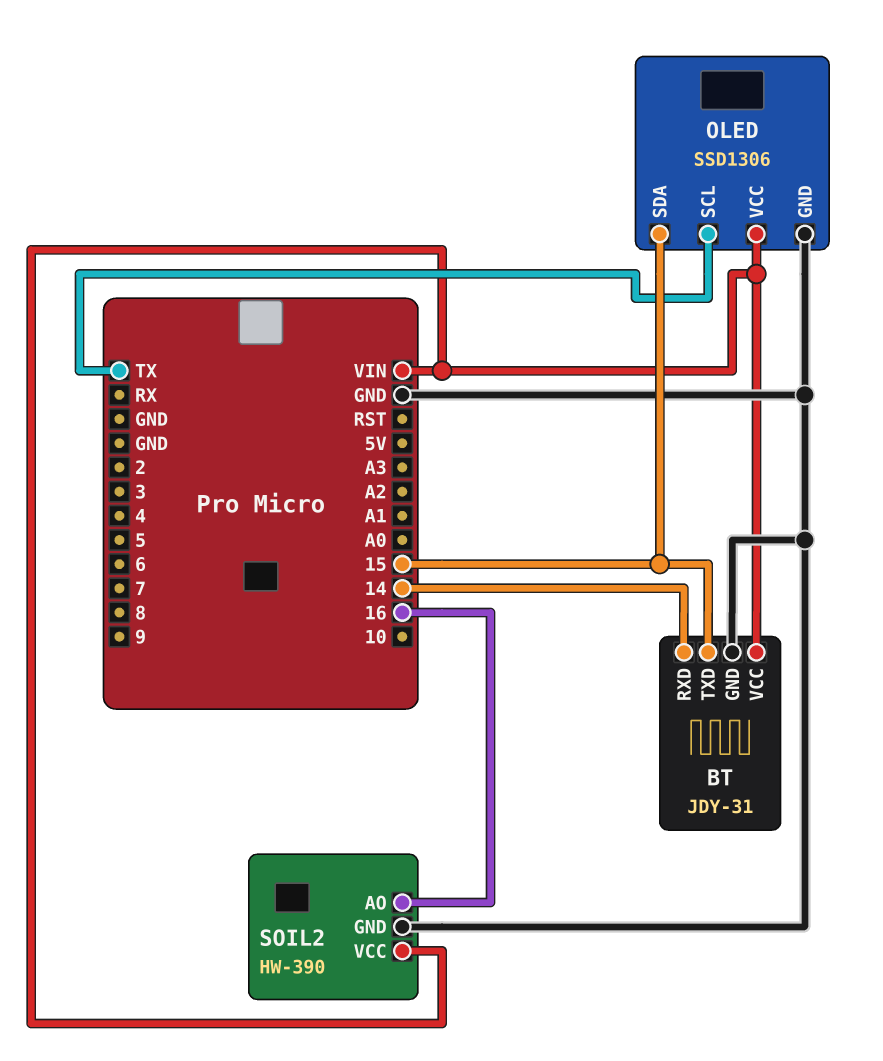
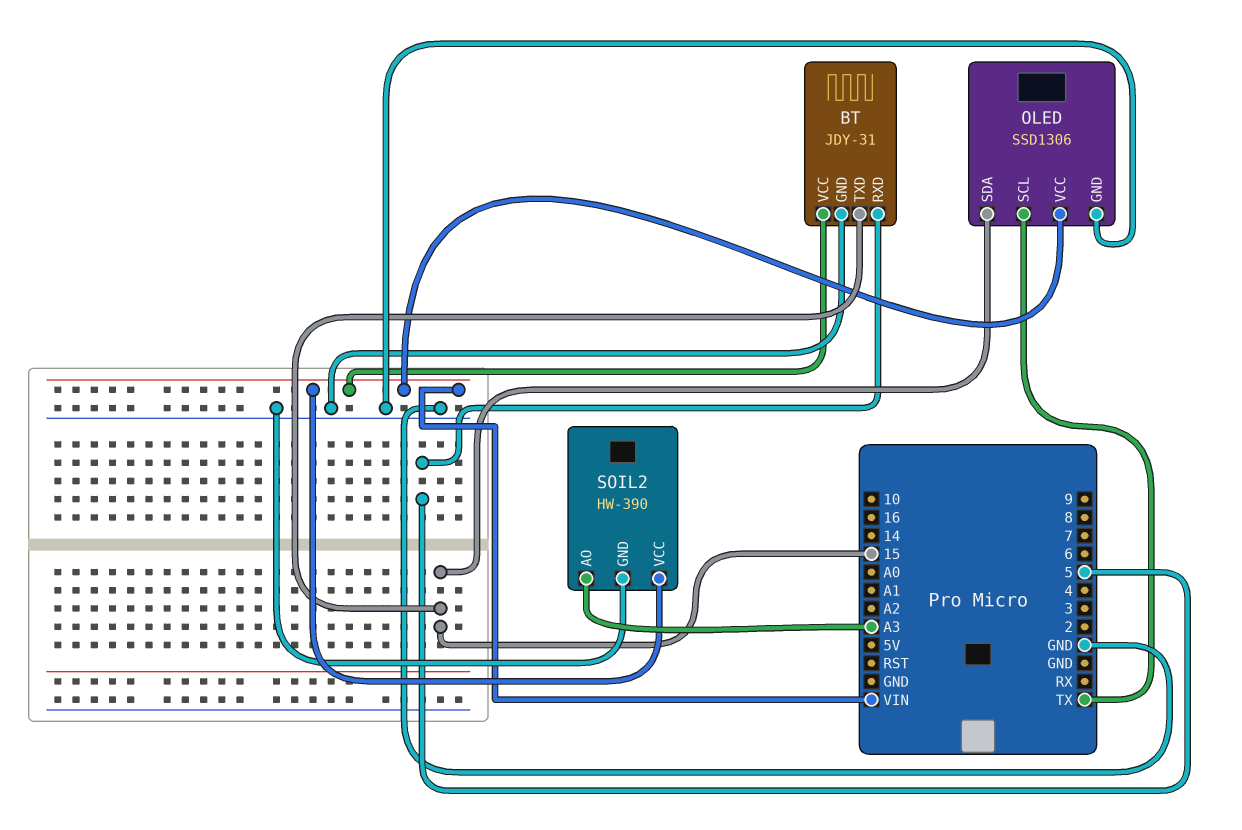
BT pin RXD: 14 -> 5
SOIL2 pin AO: 16 -> A3

